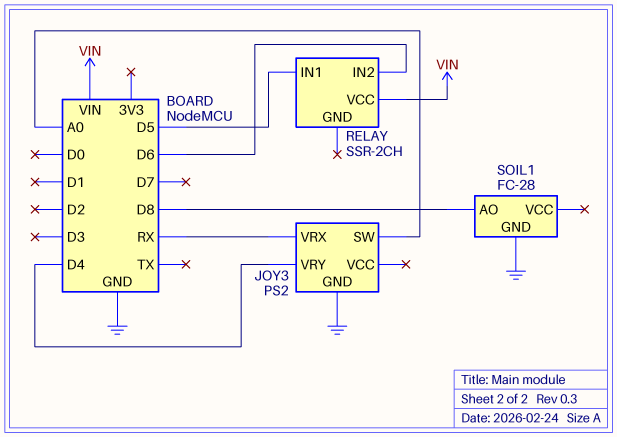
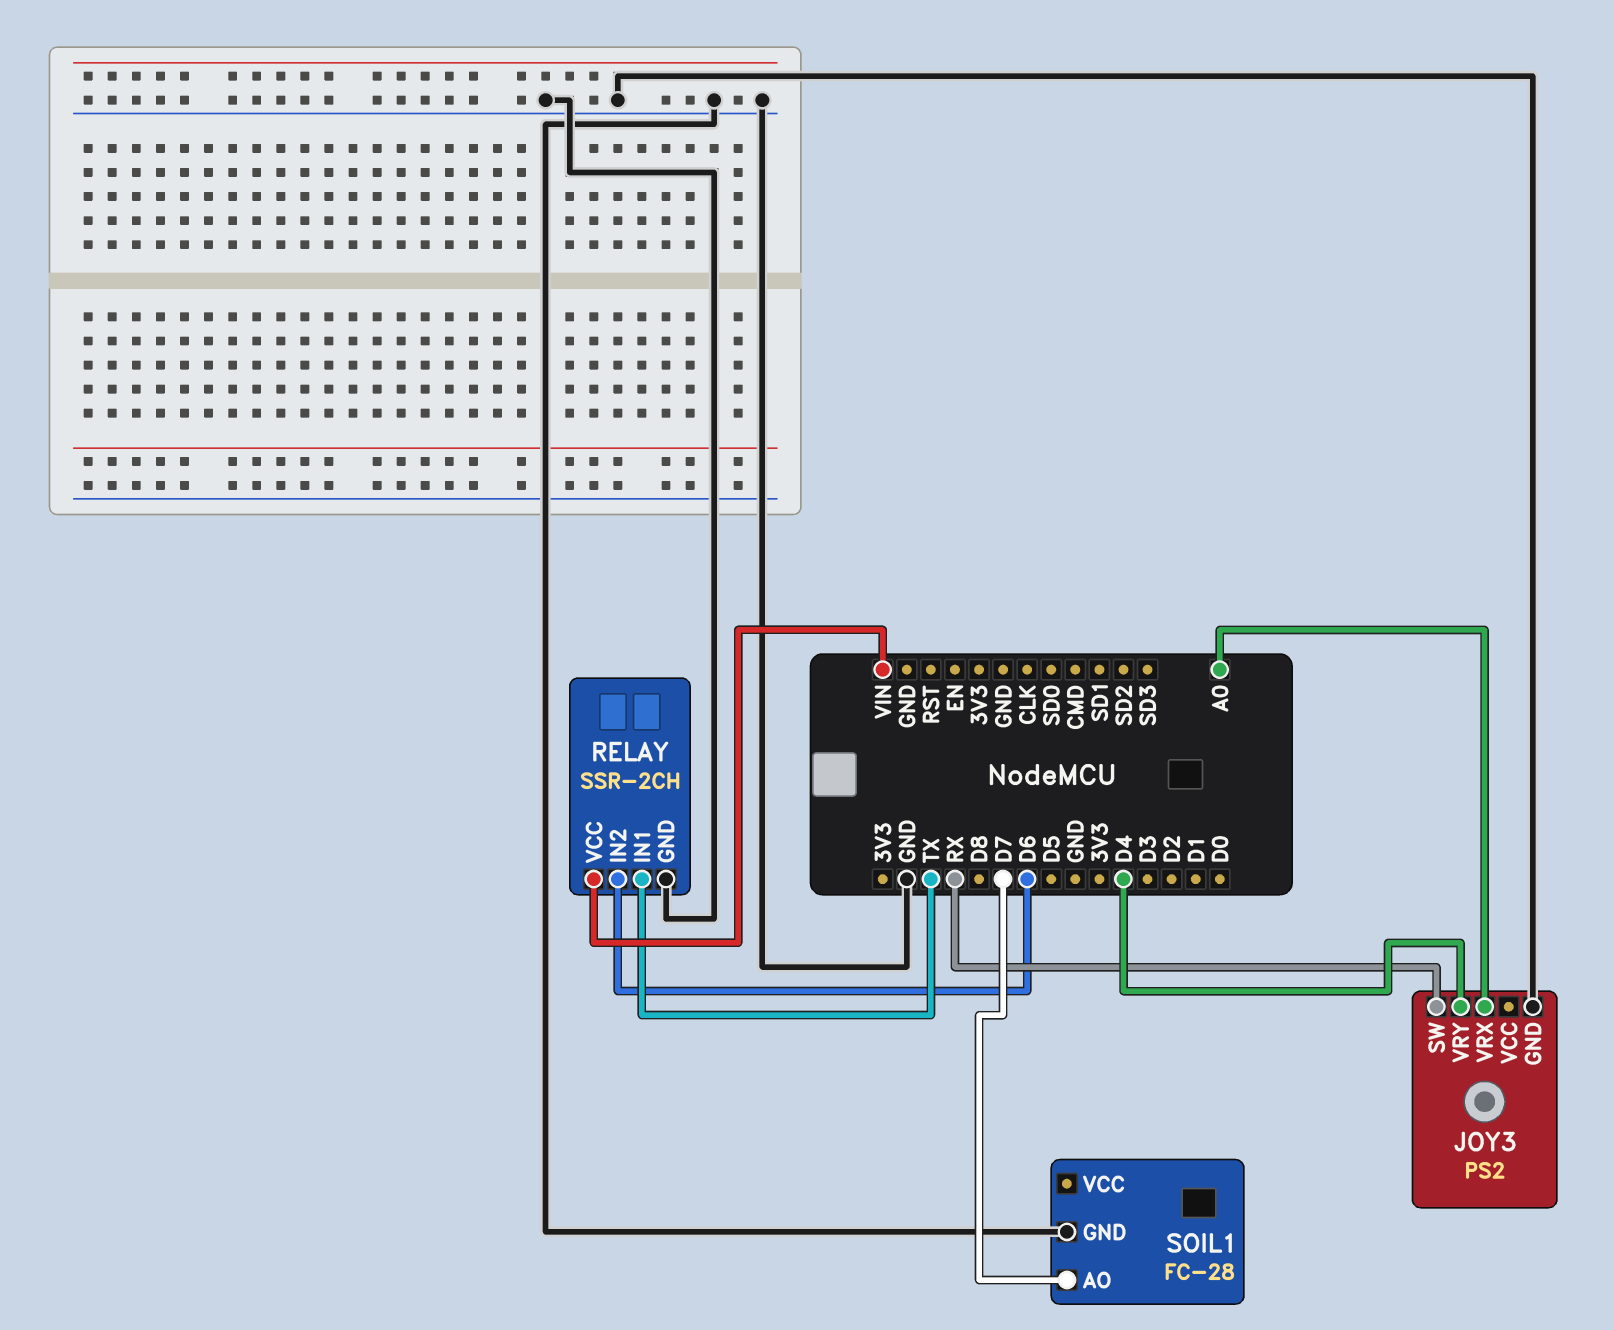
JOY3 pin SW: A0 -> RX
JOY3 pin VRX: RX -> A0
RELAY pin GND: none -> GND
RELAY pin IN1: D5 -> TX
SOIL1 pin AO: D8 -> D7

